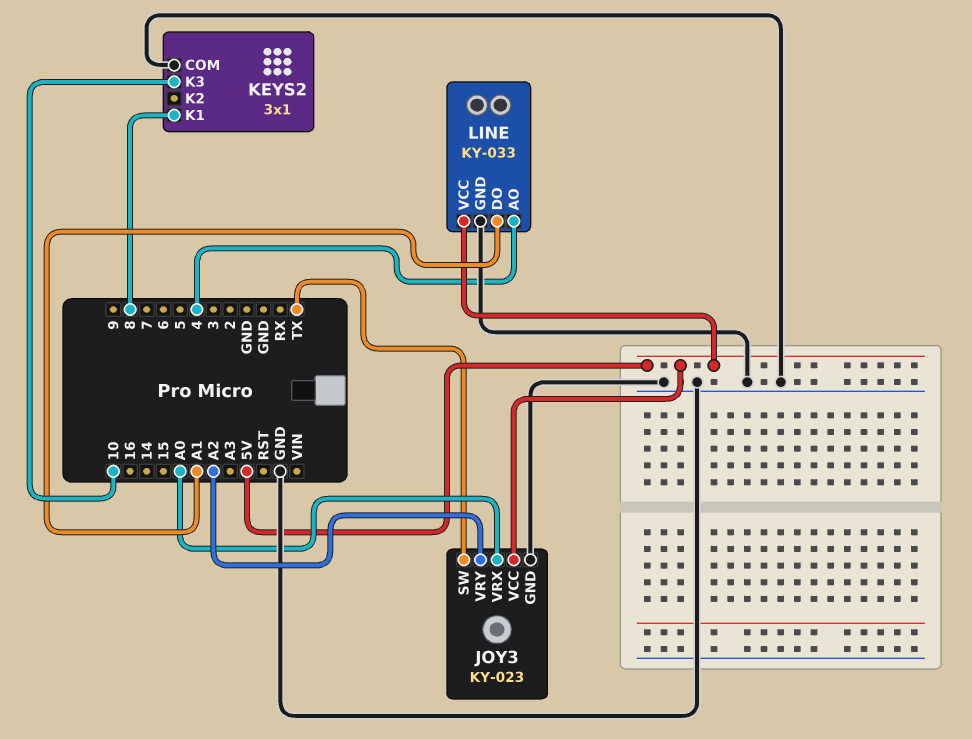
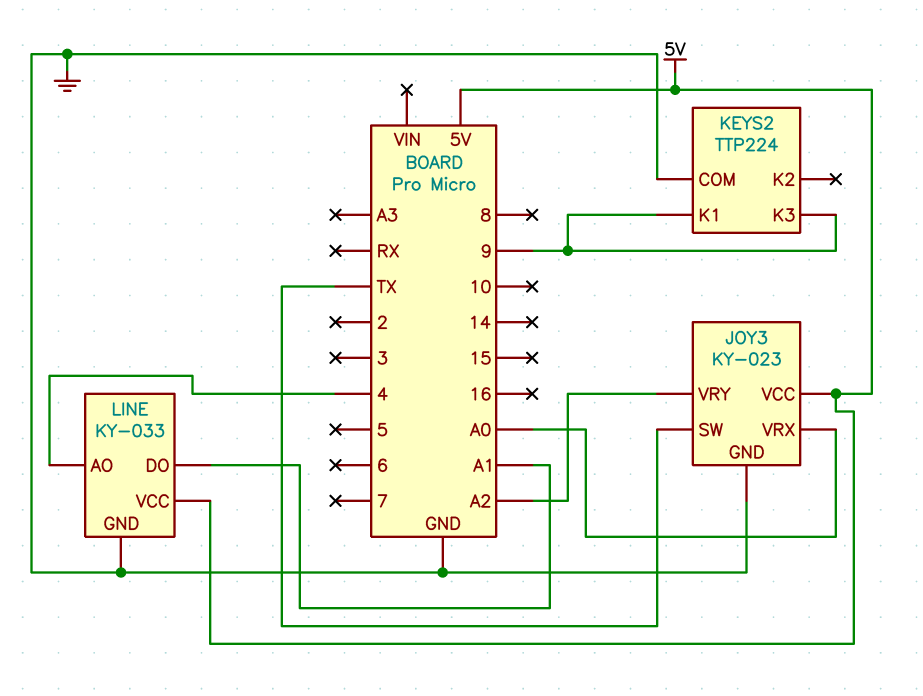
KEYS2: 3x1 -> TTP224
KEYS2 pin K1: 8 -> 9
KEYS2 pin K3: 10 -> 9

